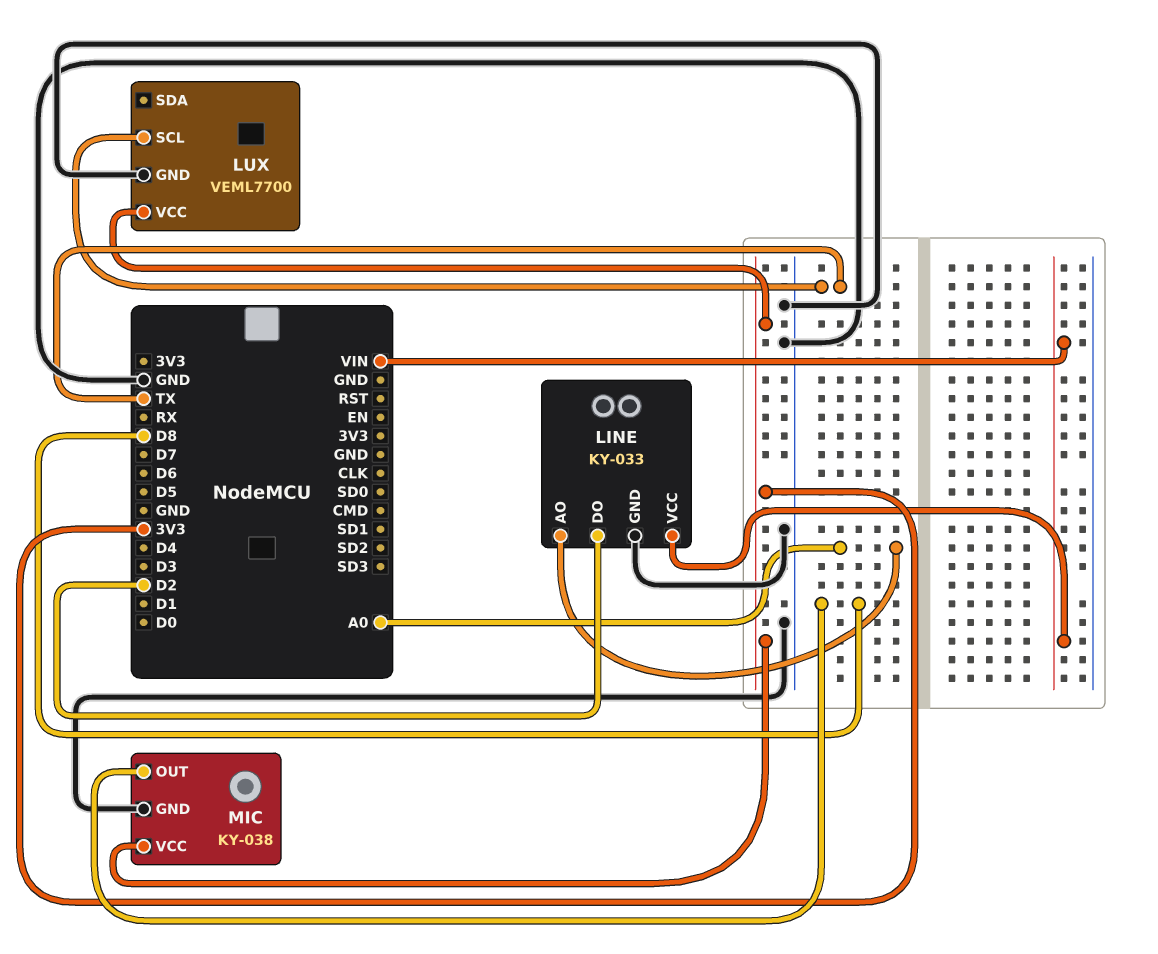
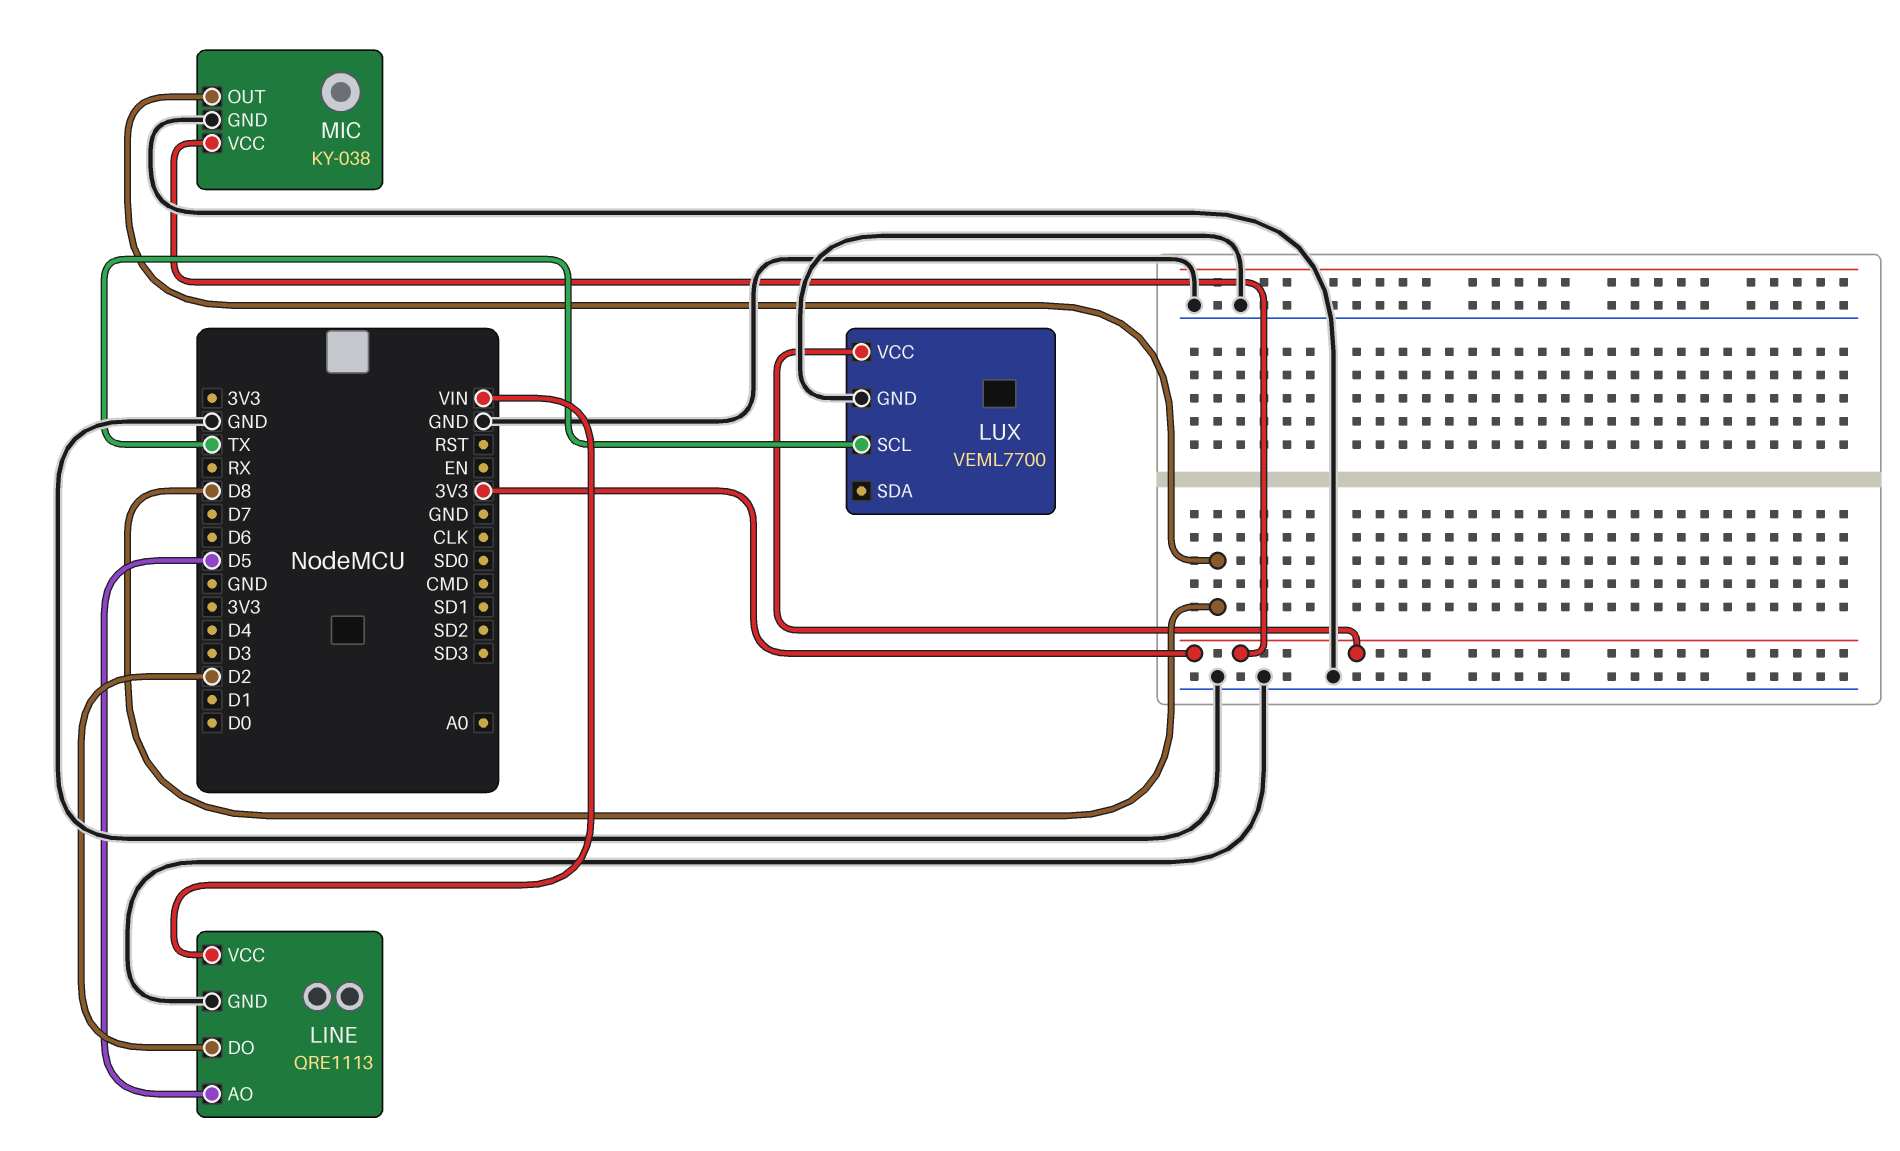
LINE: KY-033 -> QRE1113
LINE pin AO: A0 -> D5

